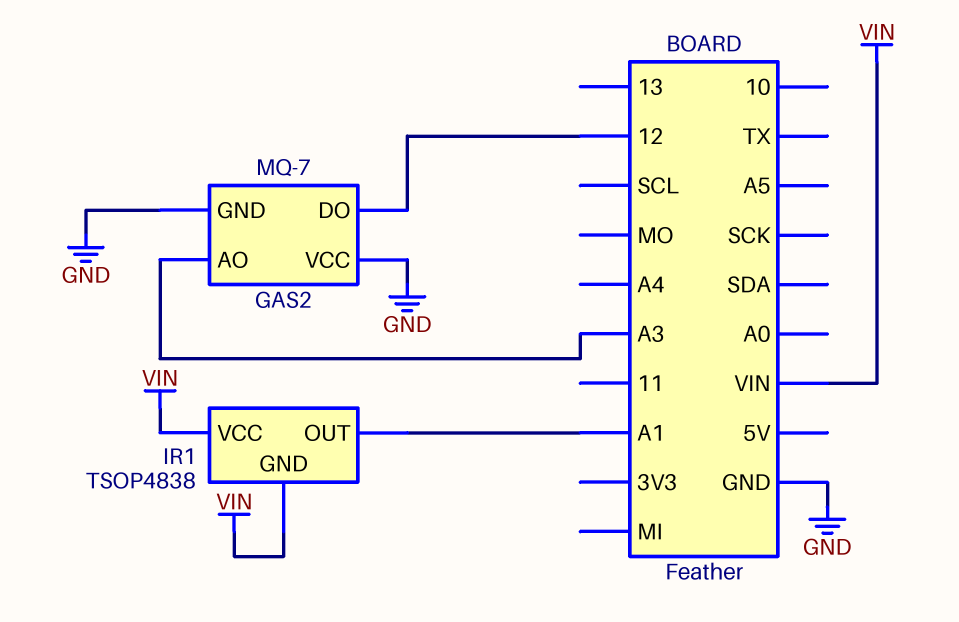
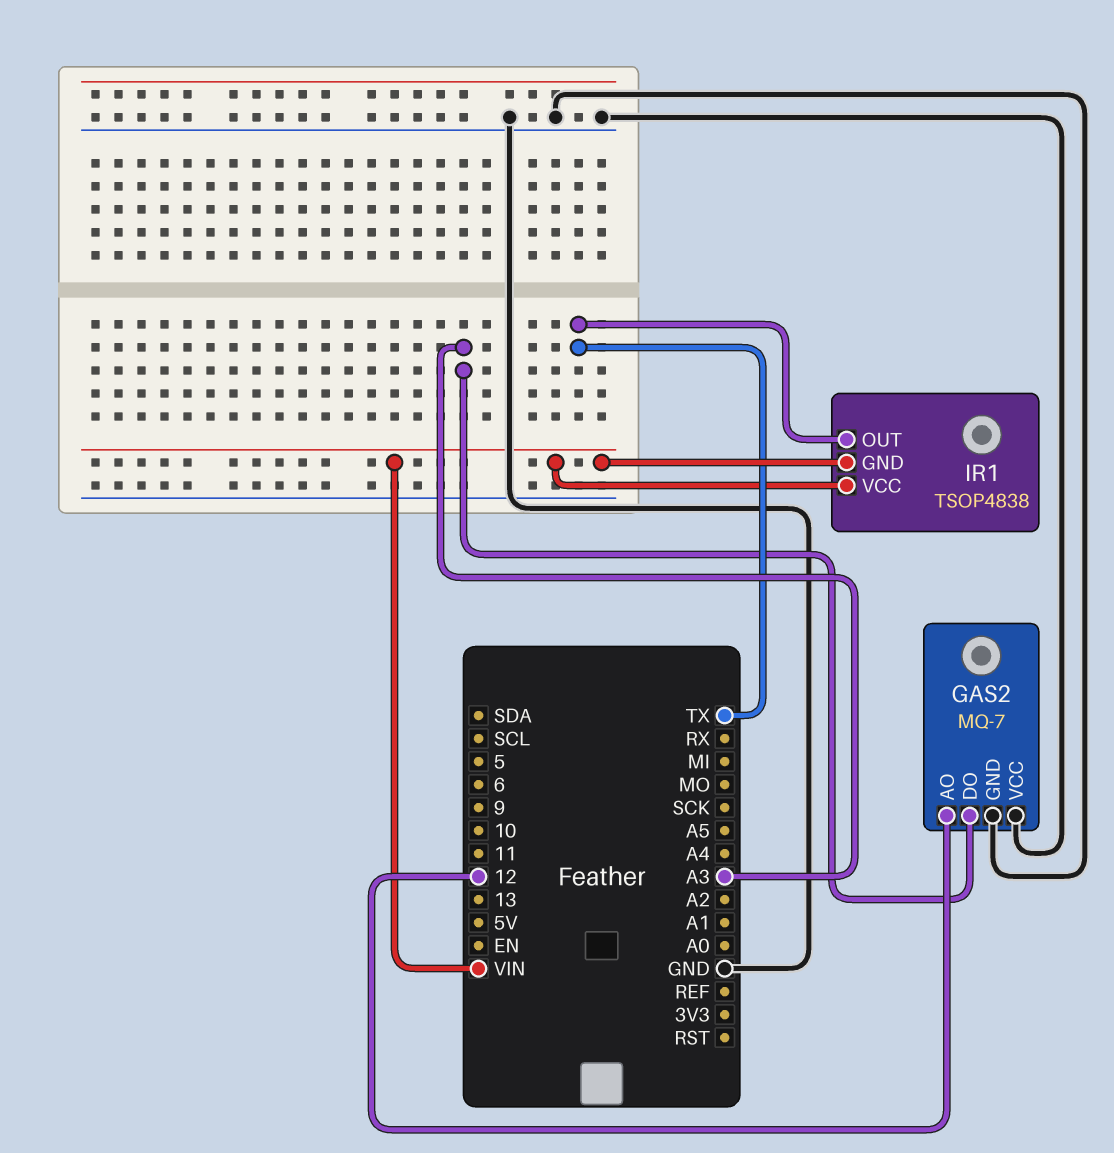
GAS2 pin AO: A3 -> 12
GAS2 pin DO: 12 -> A3
IR1 pin OUT: A1 -> TX

